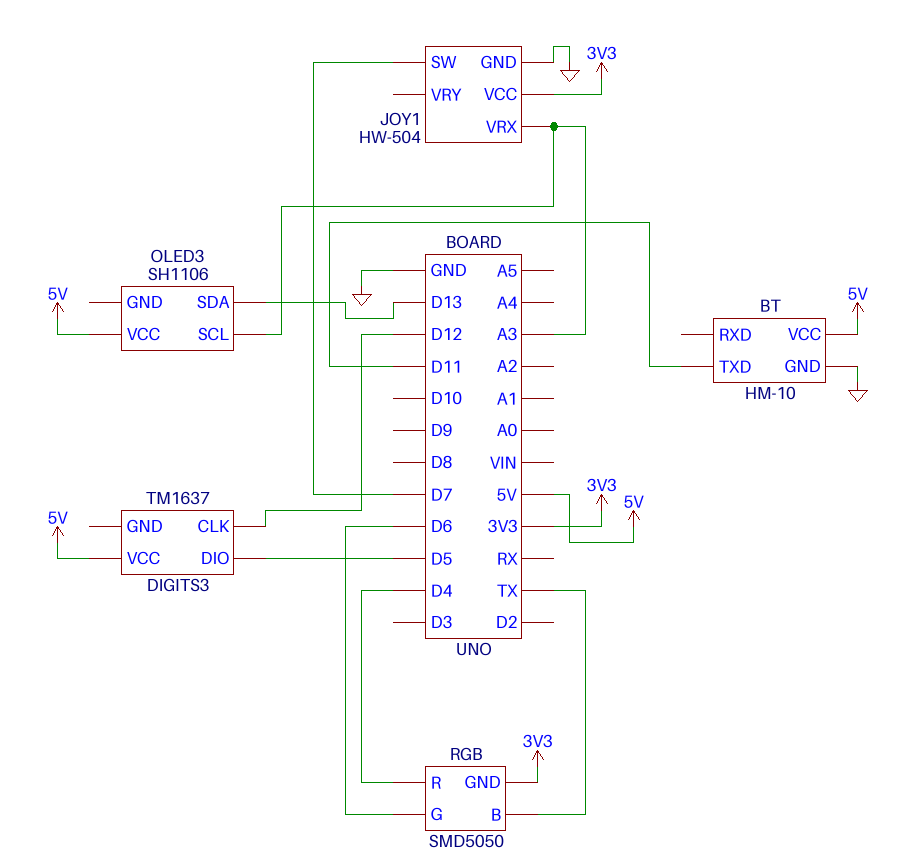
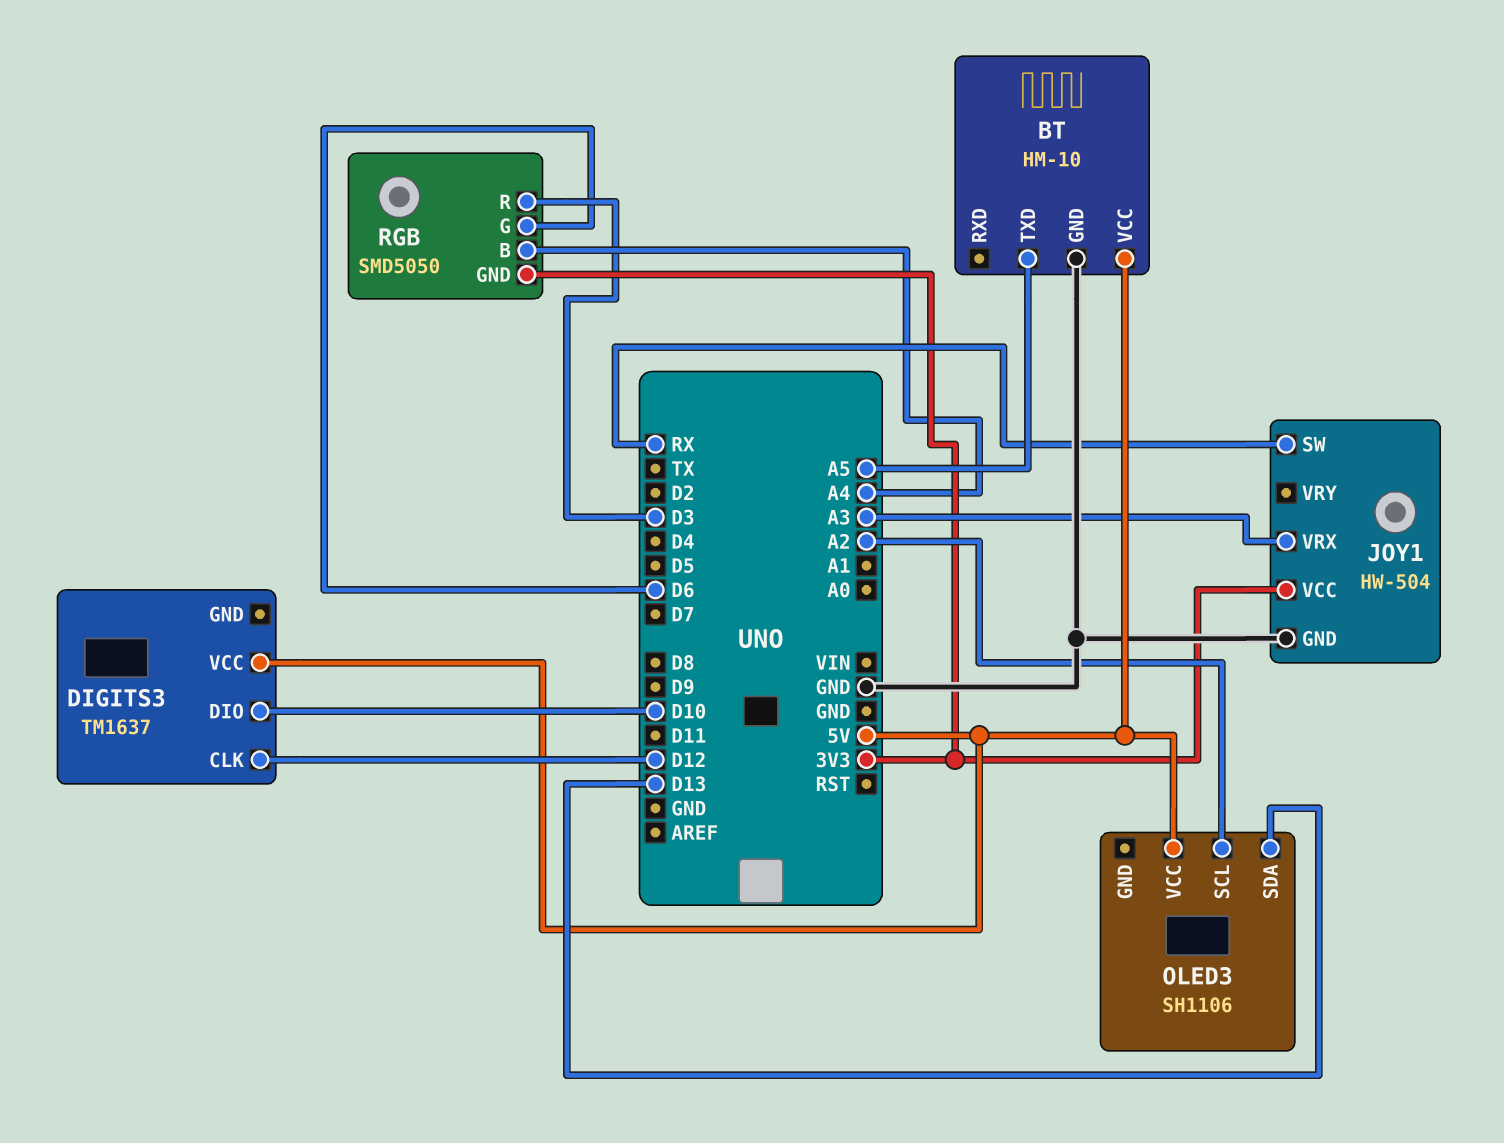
BT pin TXD: D11 -> A5
DIGITS3 pin DIO: D5 -> D10
JOY1 pin SW: D7 -> RX
OLED3 pin SCL: A3 -> A2
RGB pin B: TX -> A4
RGB pin R: D4 -> D3

